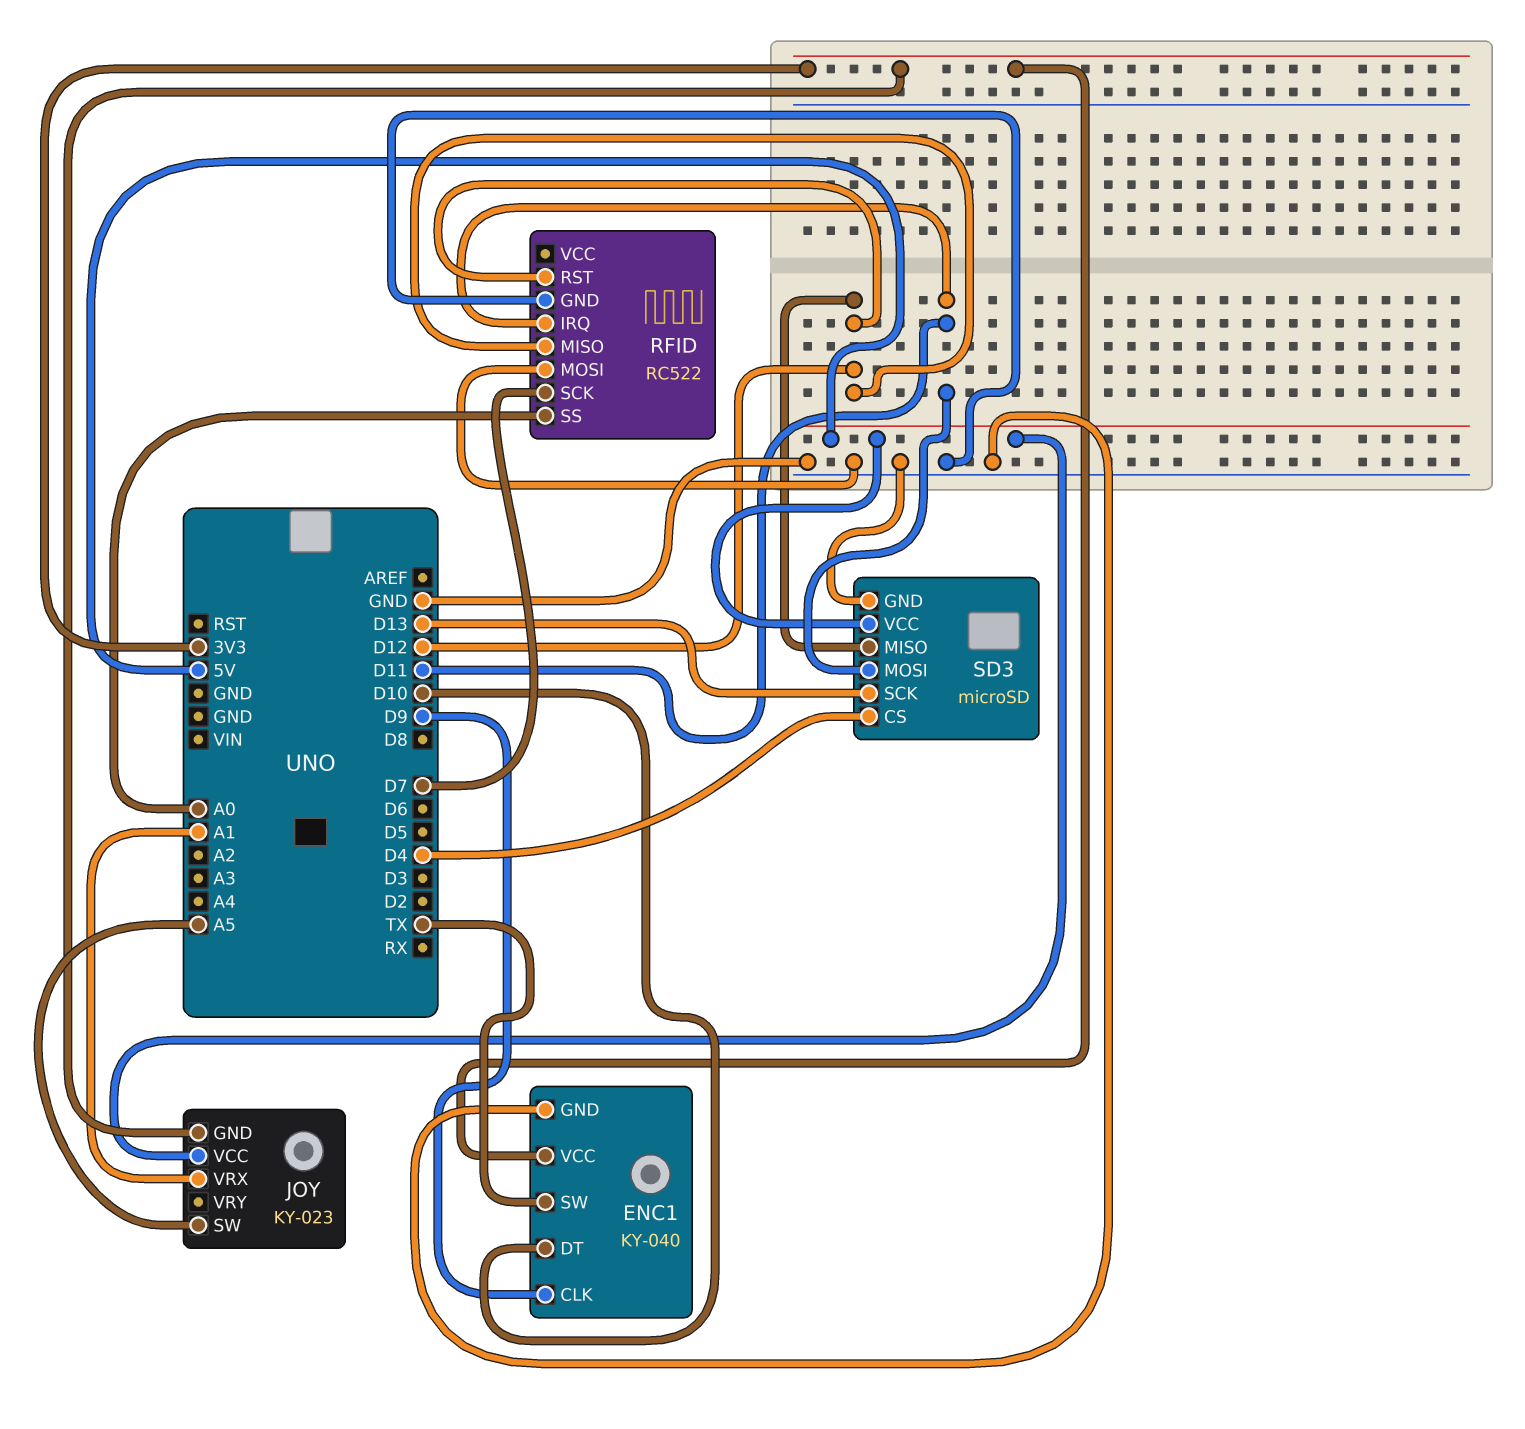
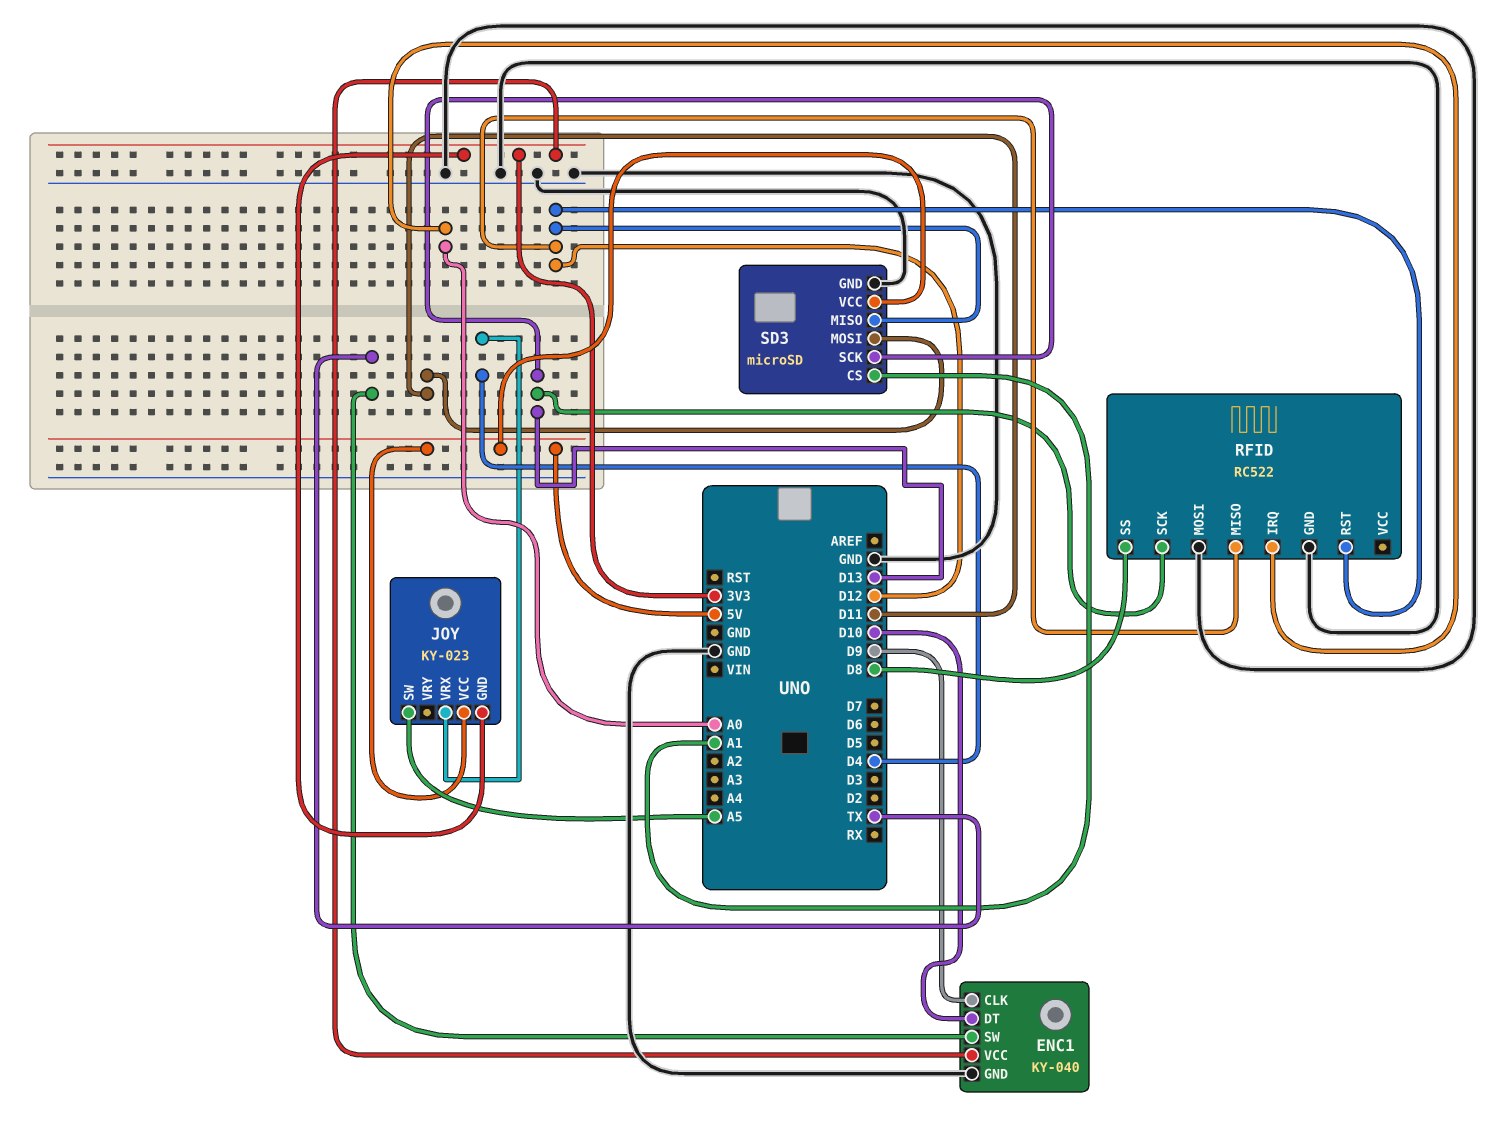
JOY pin VRX: A1 -> D4
RFID pin IRQ: D11 -> A0
RFID pin SCK: D7 -> D13
RFID pin SS: A0 -> D8
SD3 pin CS: D4 -> A1

